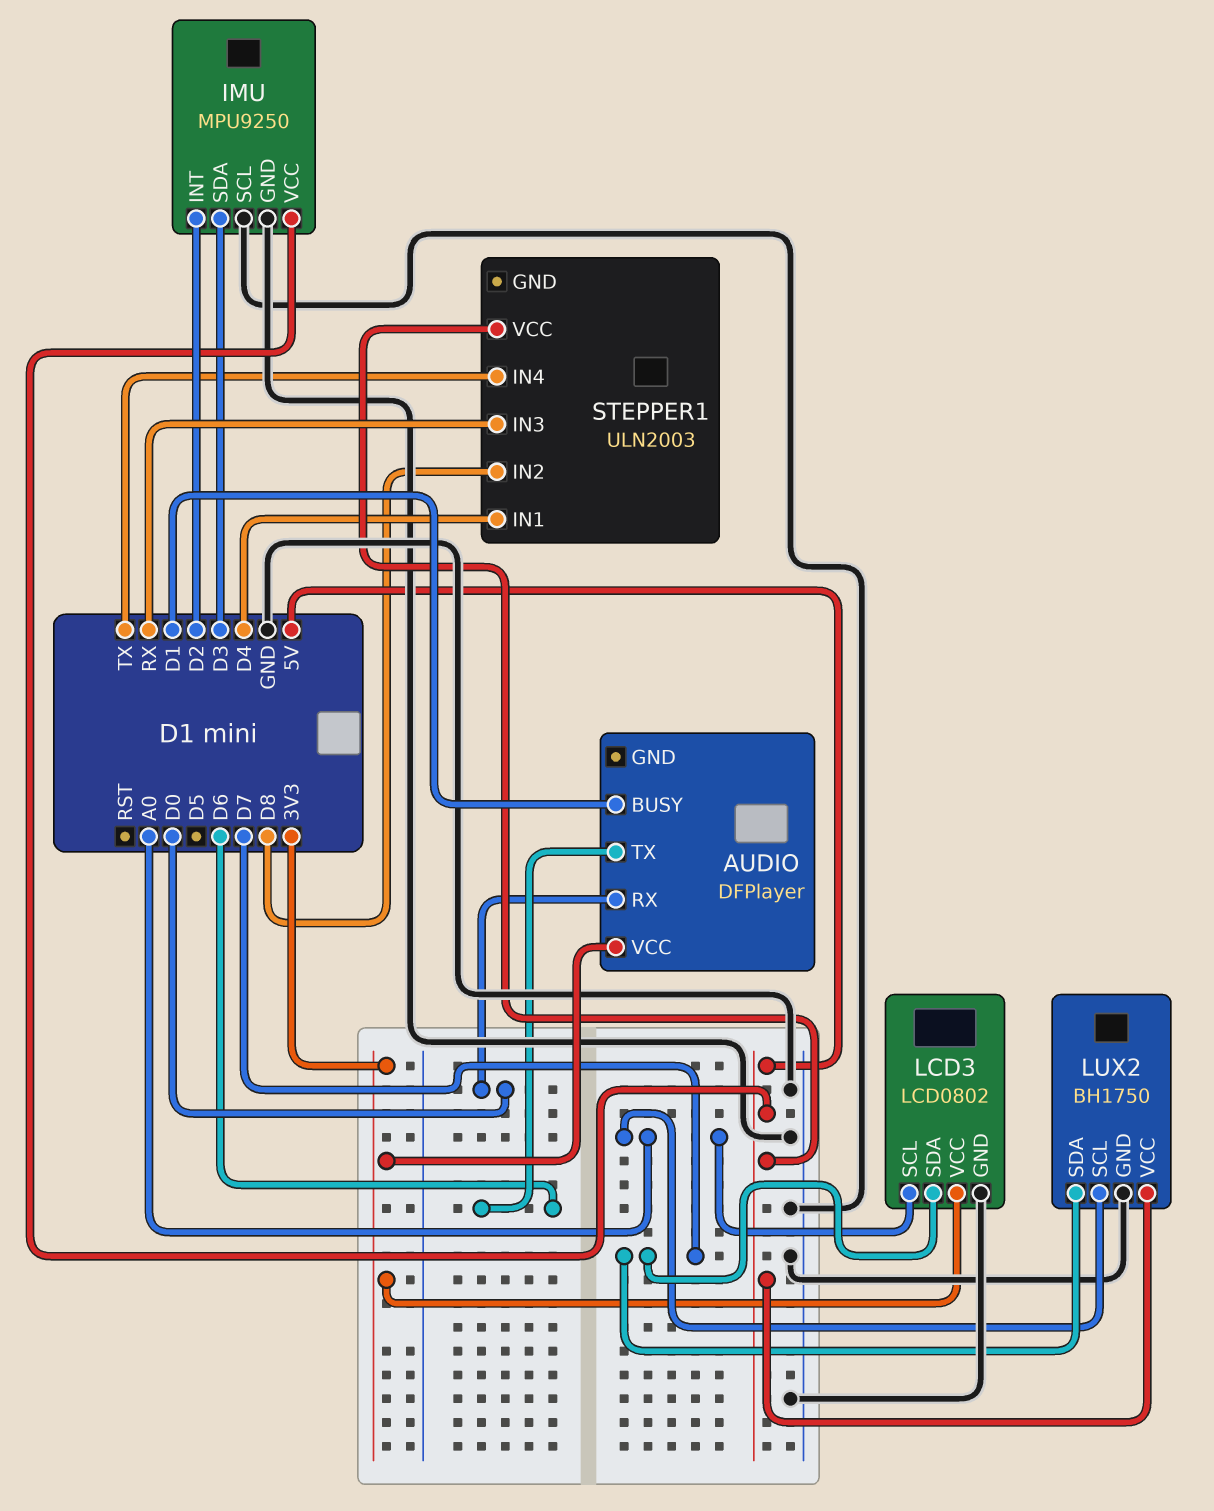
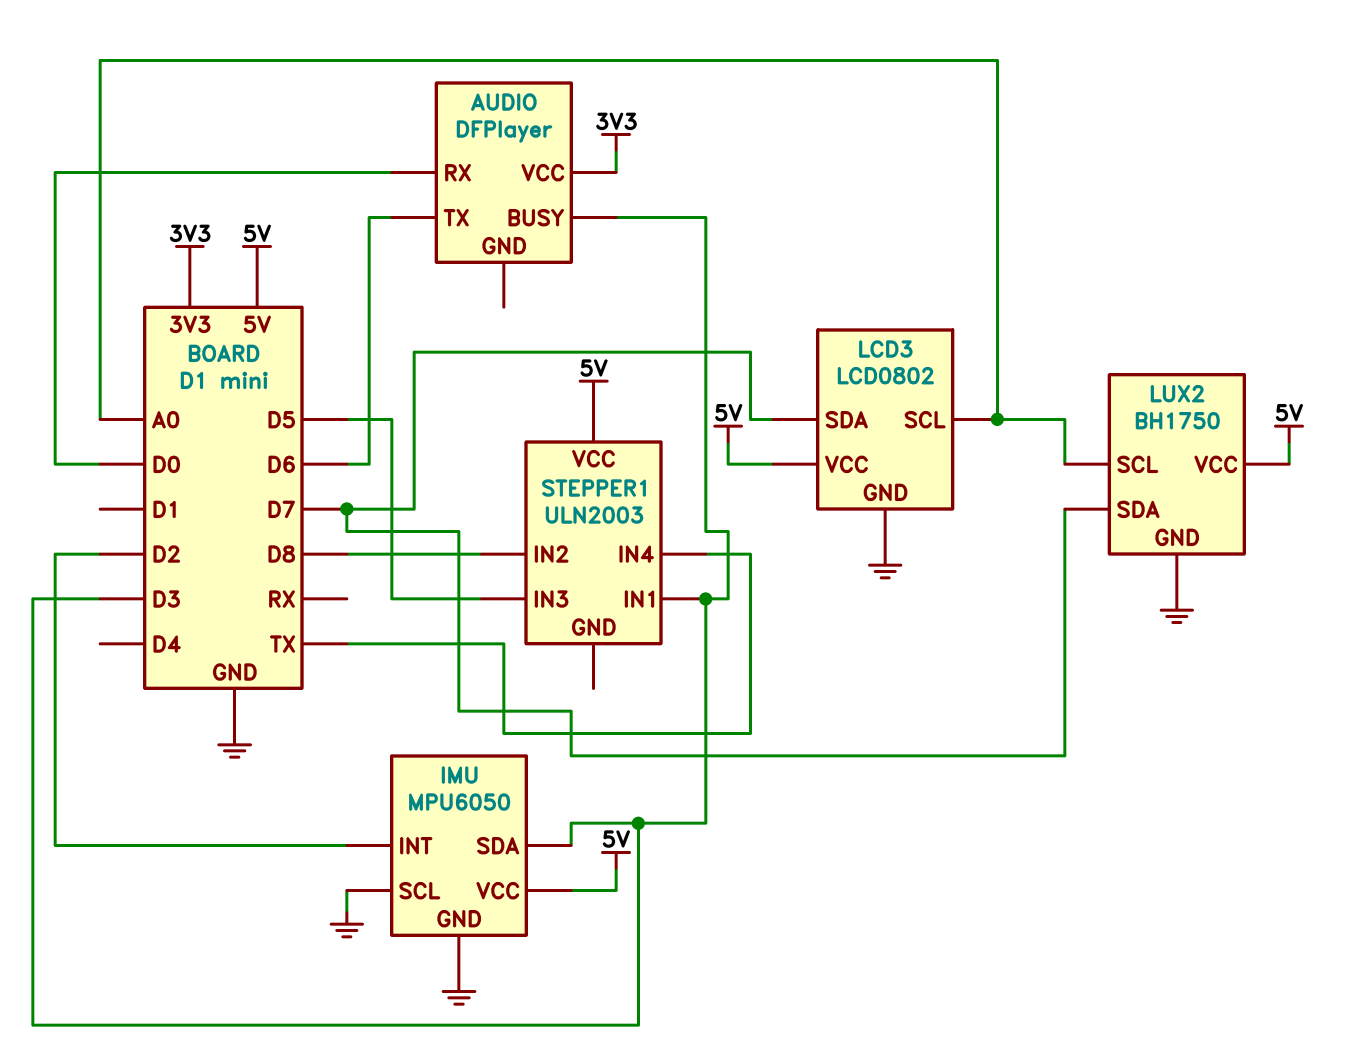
AUDIO pin BUSY: D1 -> D3
IMU: MPU9250 -> MPU6050
LCD3 pin VCC: 3V3 -> 5V
STEPPER1 pin IN1: D4 -> D3
STEPPER1 pin IN3: RX -> D5

